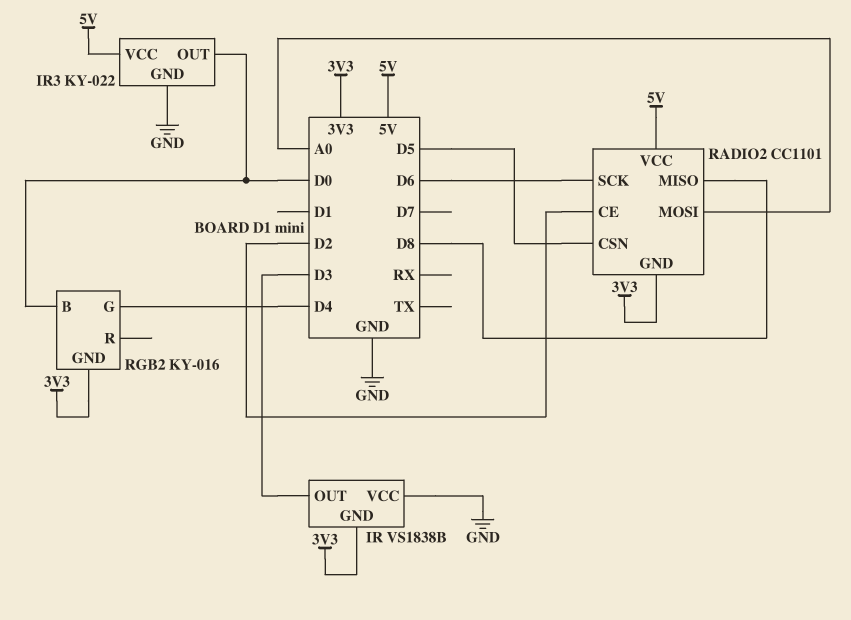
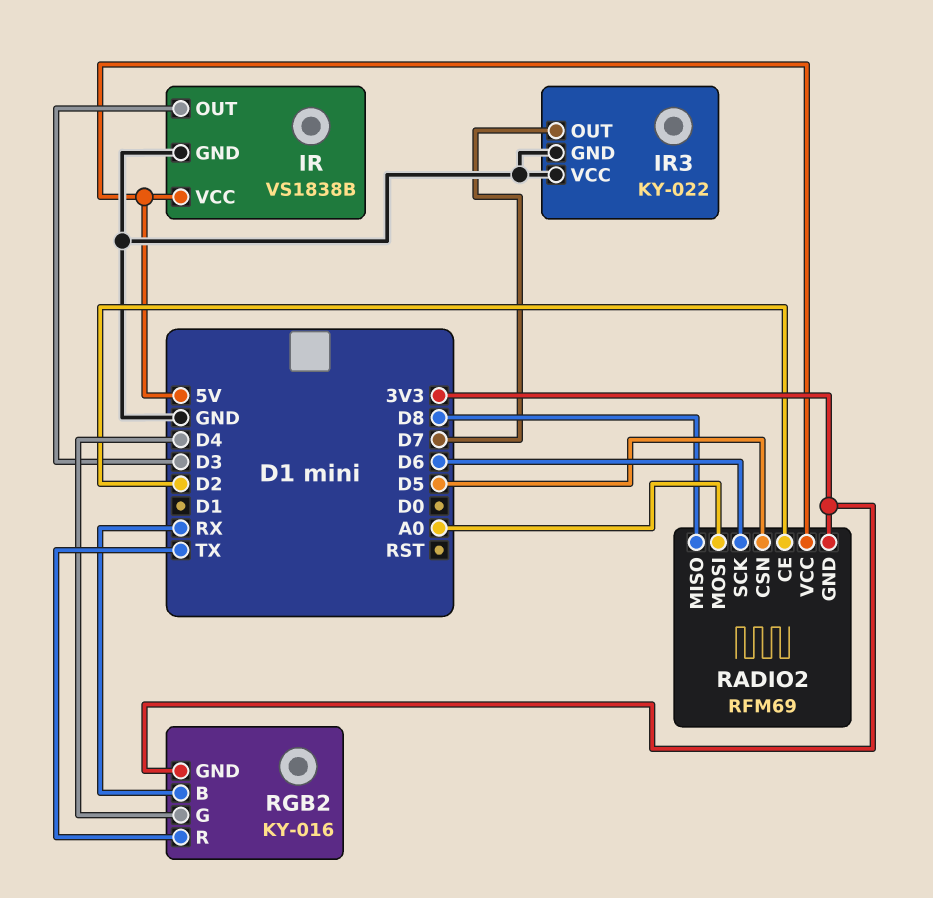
IR pin GND: 3V3 -> GND
IR pin VCC: GND -> 5V
IR3 pin OUT: D0 -> D7
IR3 pin VCC: 5V -> GND
RADIO2: CC1101 -> RFM69
RGB2 pin B: D0 -> RX
RGB2 pin R: none -> TX

